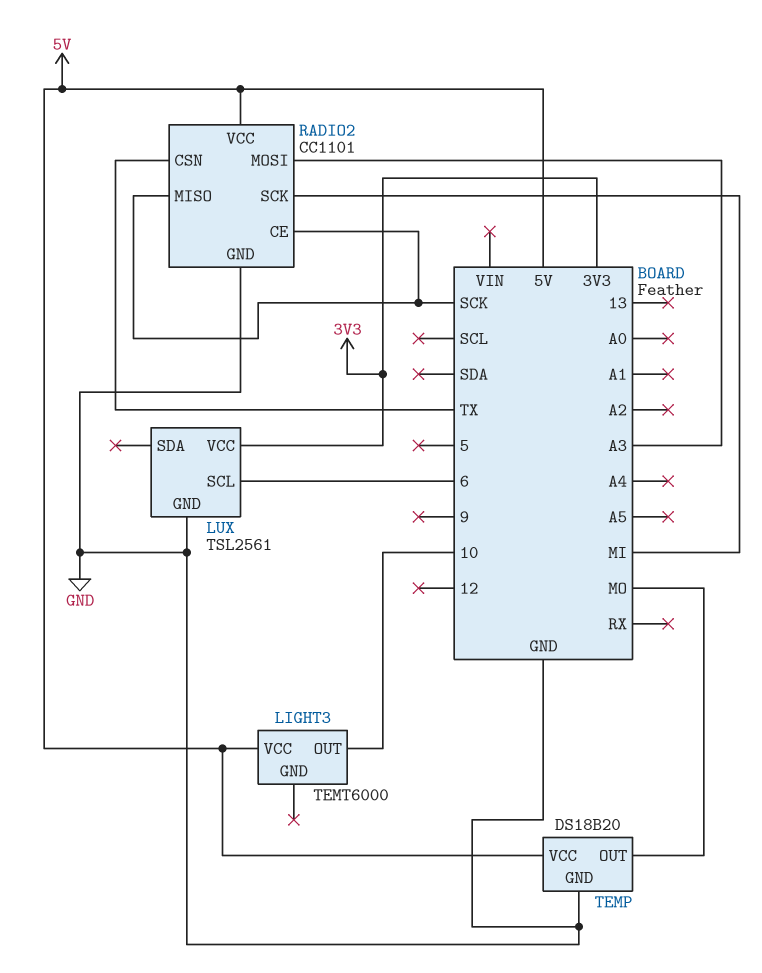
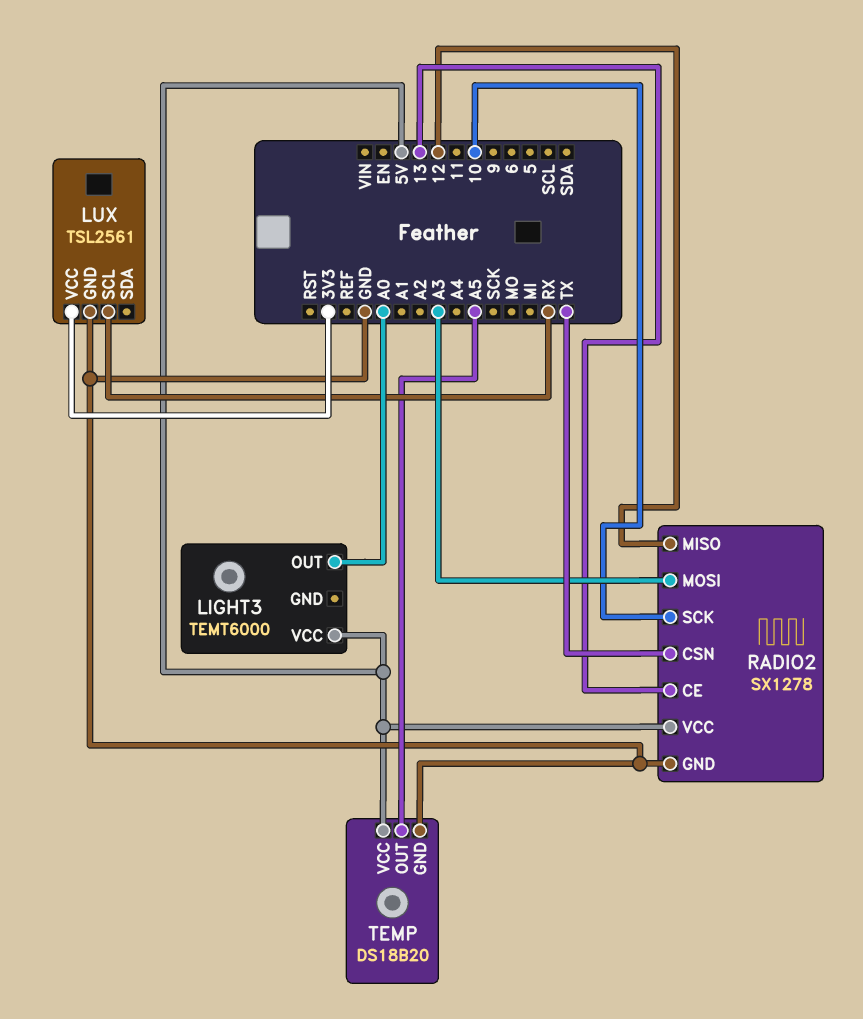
LIGHT3 pin OUT: 10 -> A0
LUX pin SCL: 6 -> RX
RADIO2: CC1101 -> SX1278
RADIO2 pin CE: SCK -> 13
RADIO2 pin MISO: SCK -> 12
RADIO2 pin SCK: MI -> 10
TEMP pin OUT: MO -> A5

